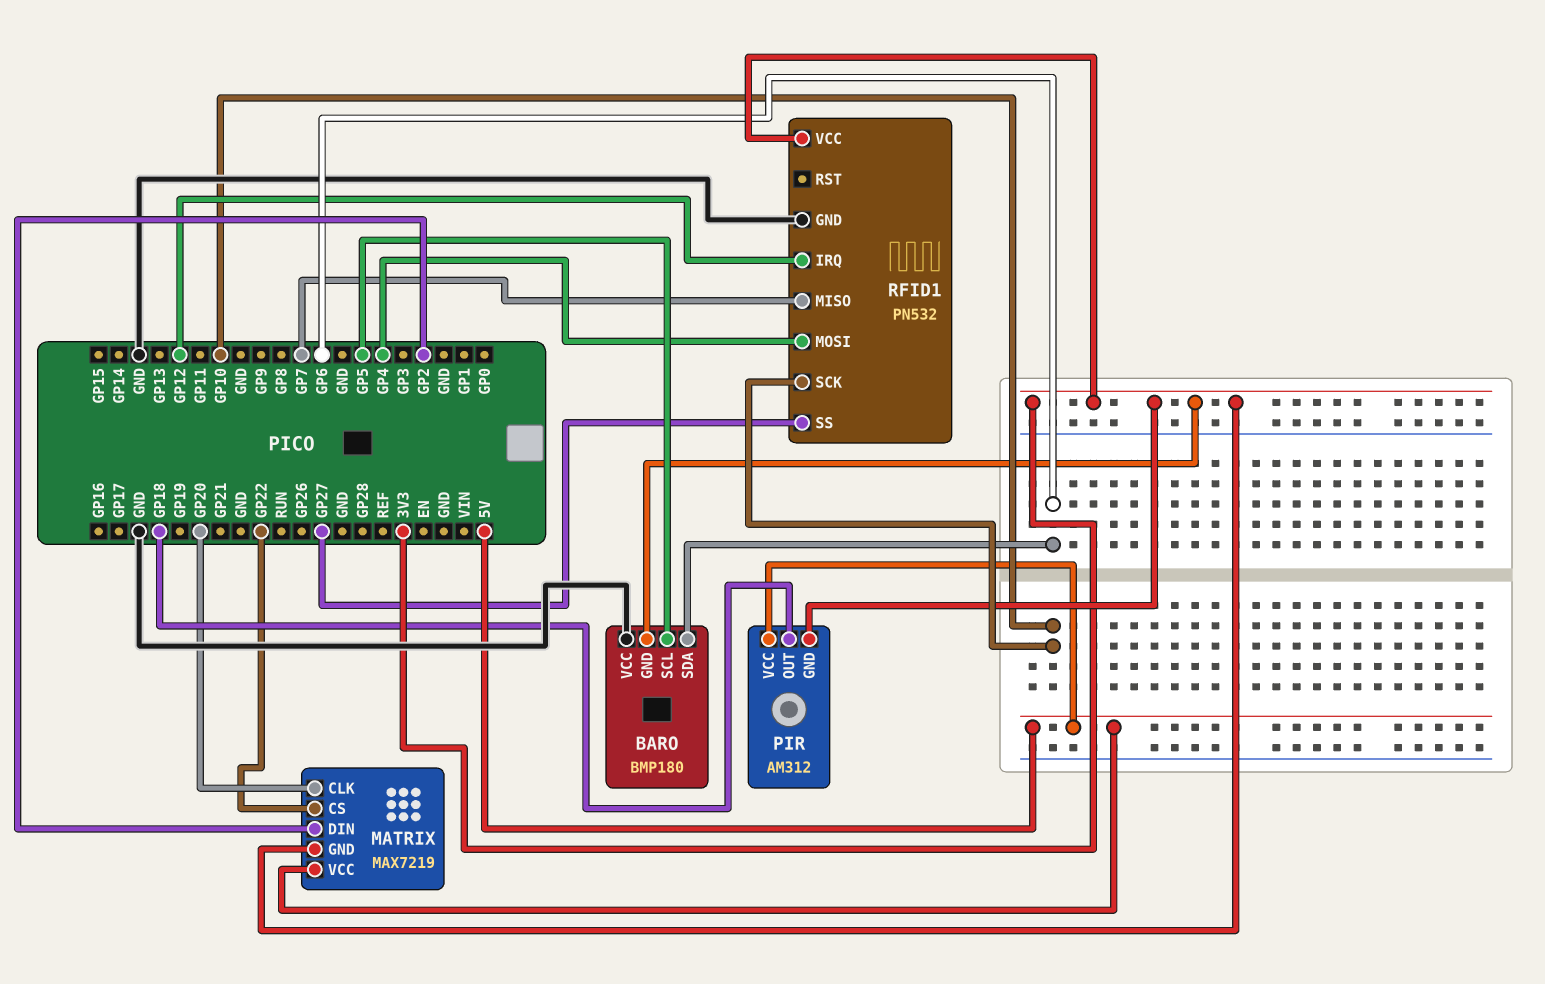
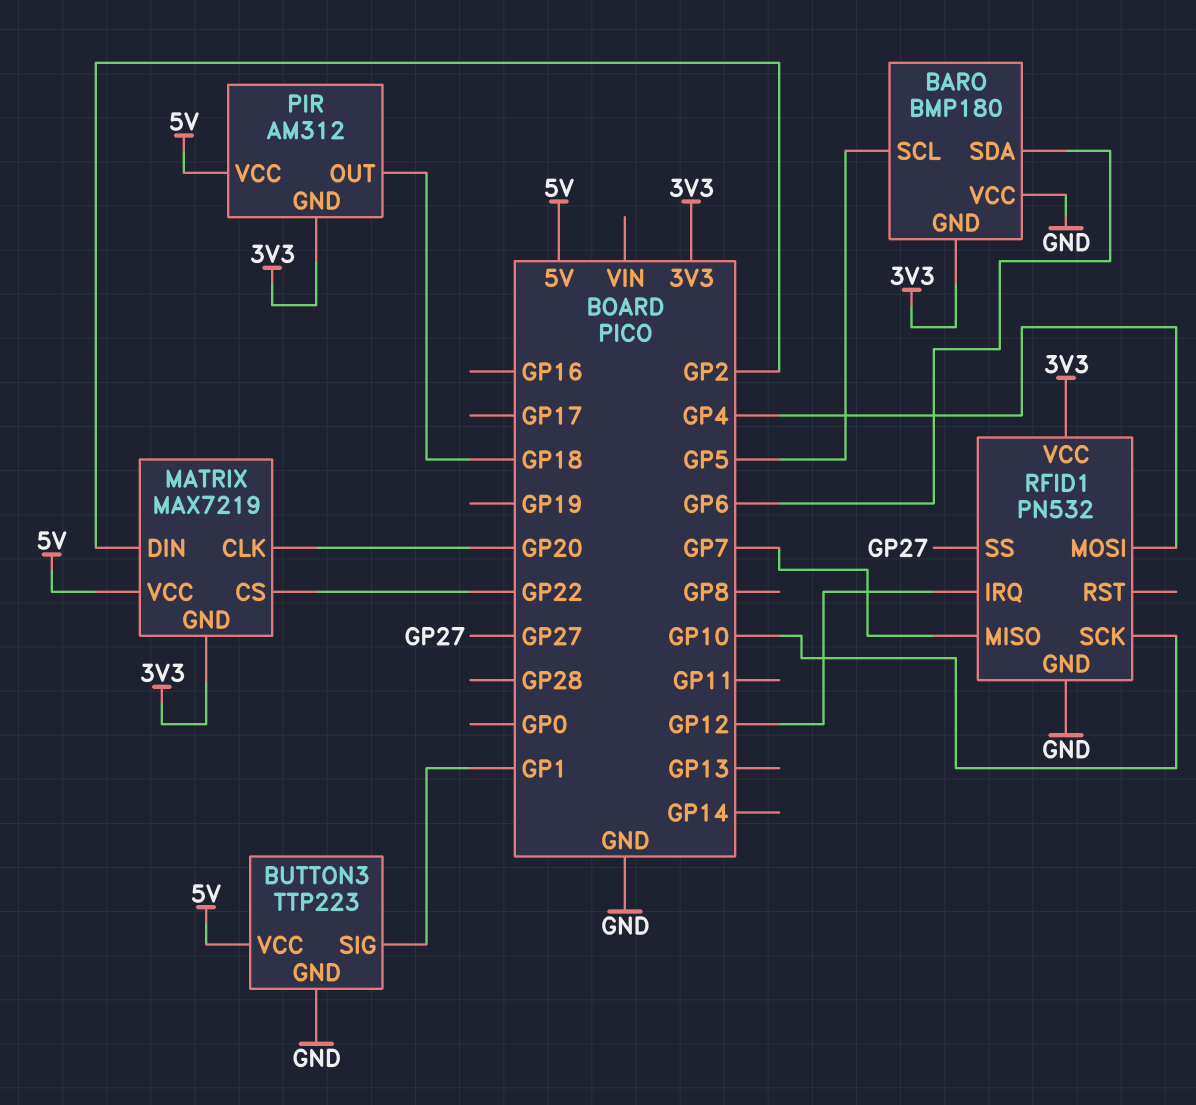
BUTTON3: none -> TTP223
BUTTON3 pin GND: none -> GND
BUTTON3 pin SIG: none -> GP1
BUTTON3 pin VCC: none -> 5V

